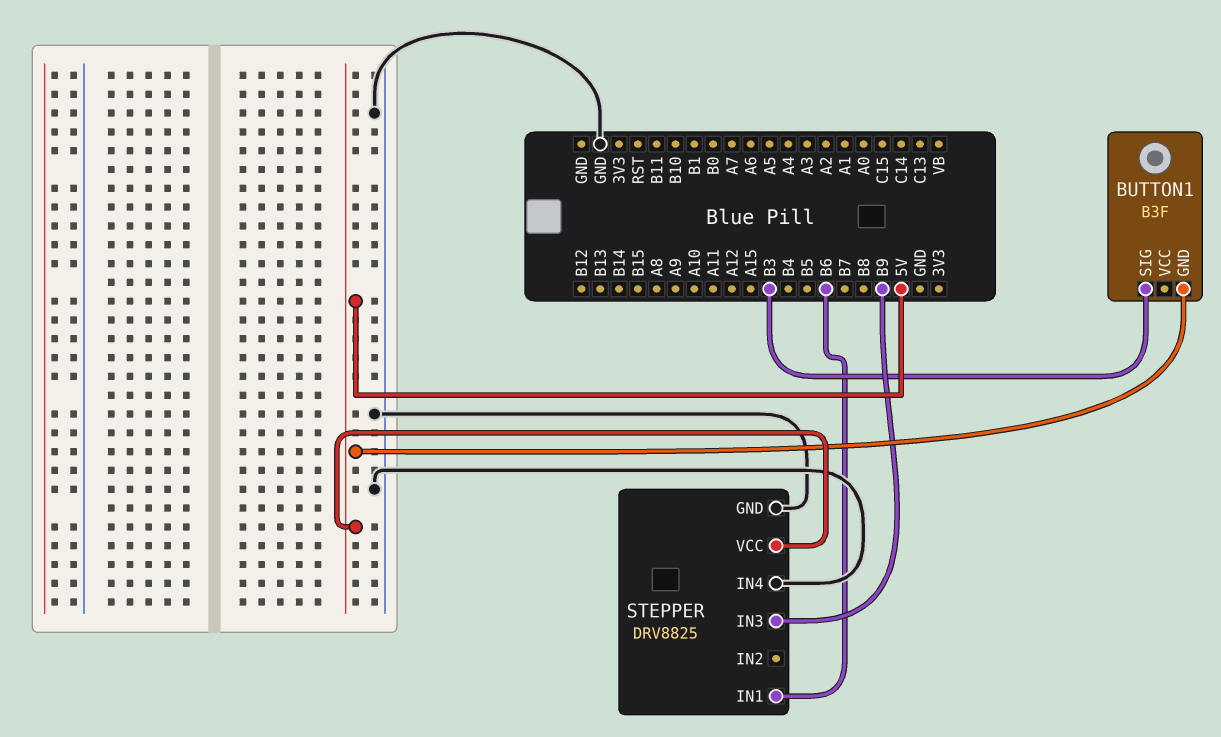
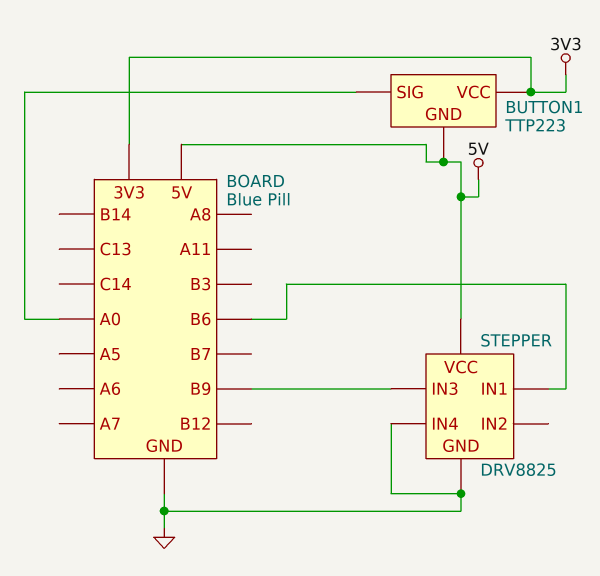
BUTTON1: B3F -> TTP223
BUTTON1 pin SIG: B3 -> A0
BUTTON1 pin VCC: none -> 3V3

